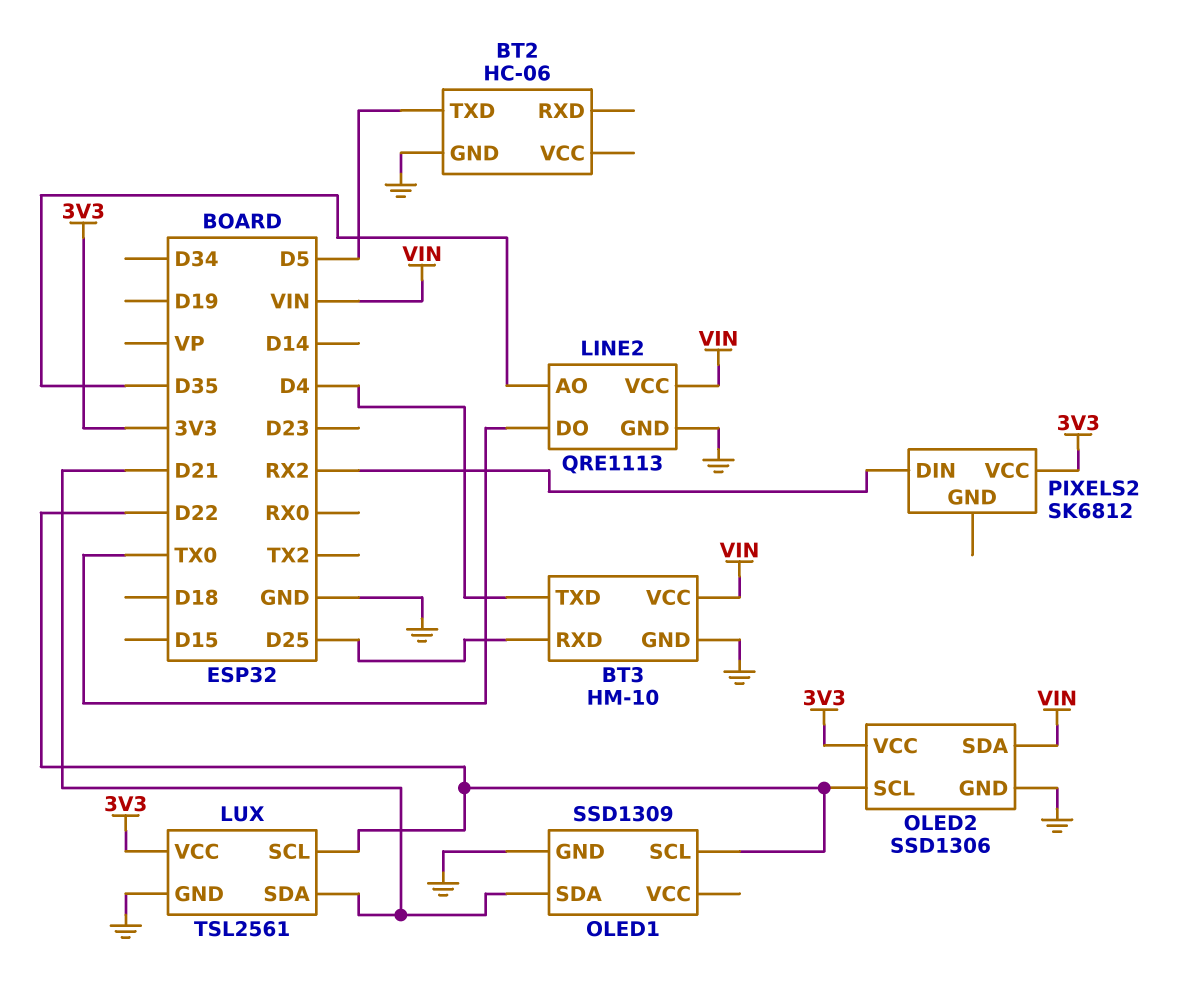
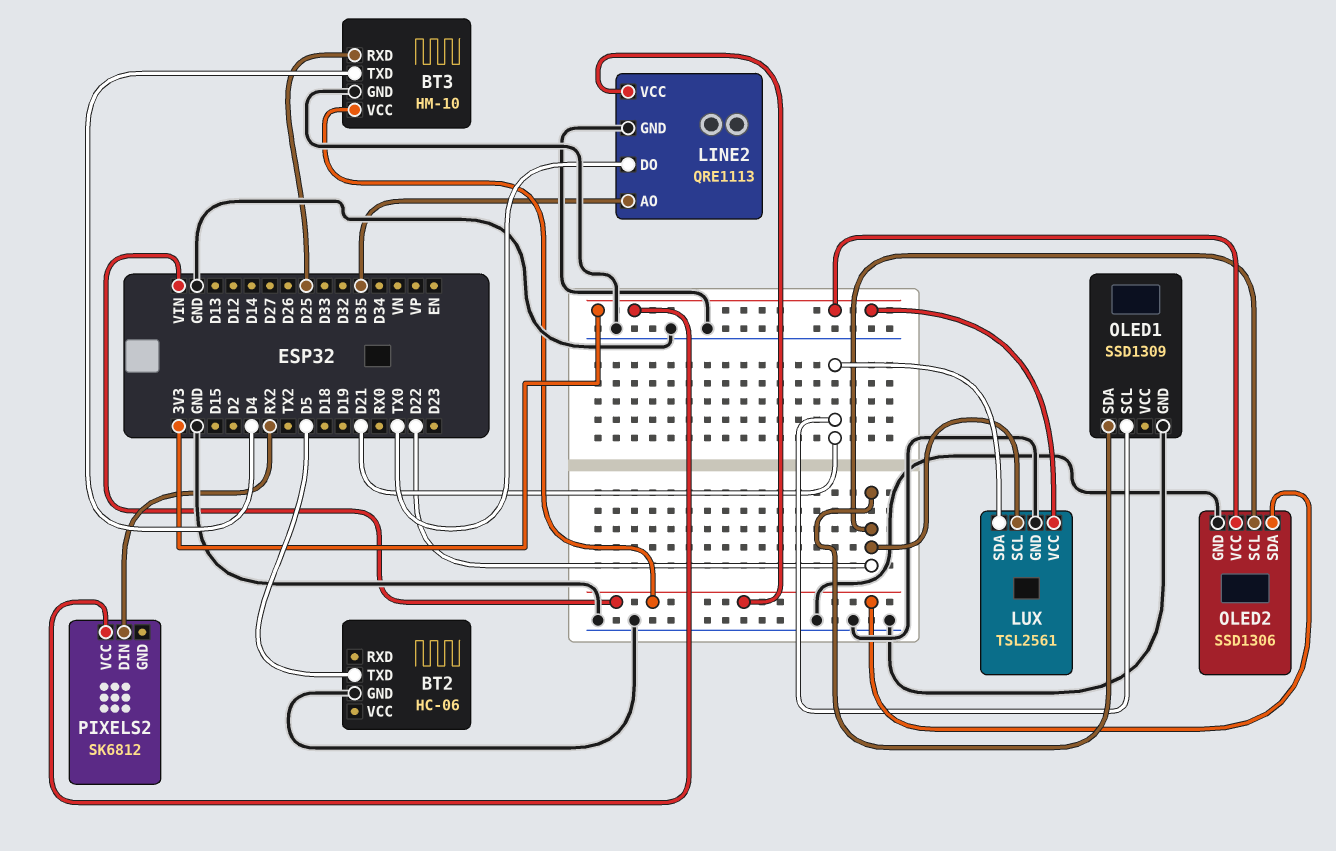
OLED1 pin SCL: D22 -> D21
OLED1 pin SDA: D21 -> D22

